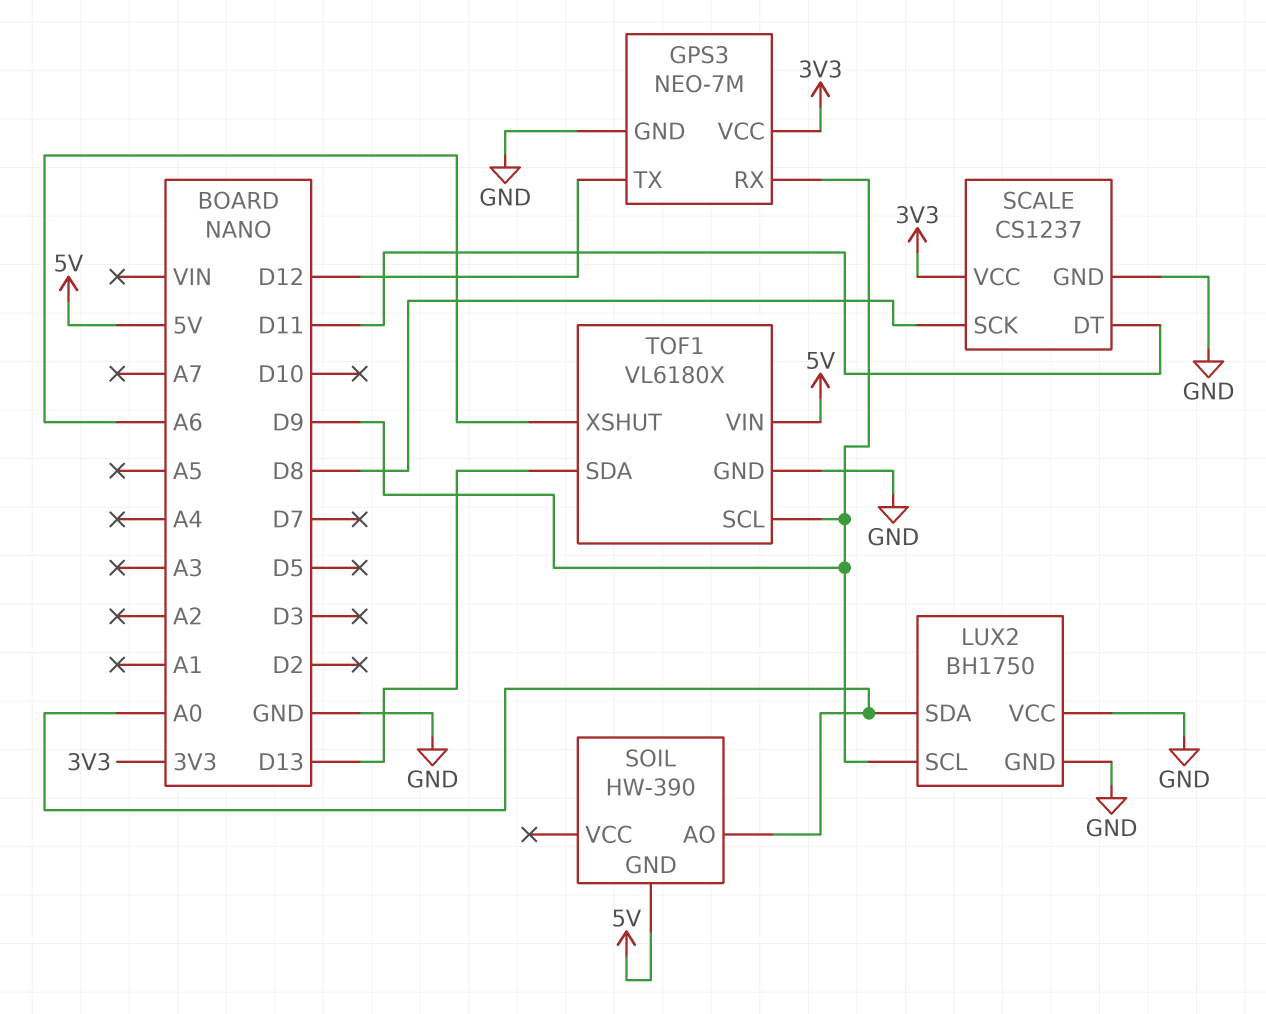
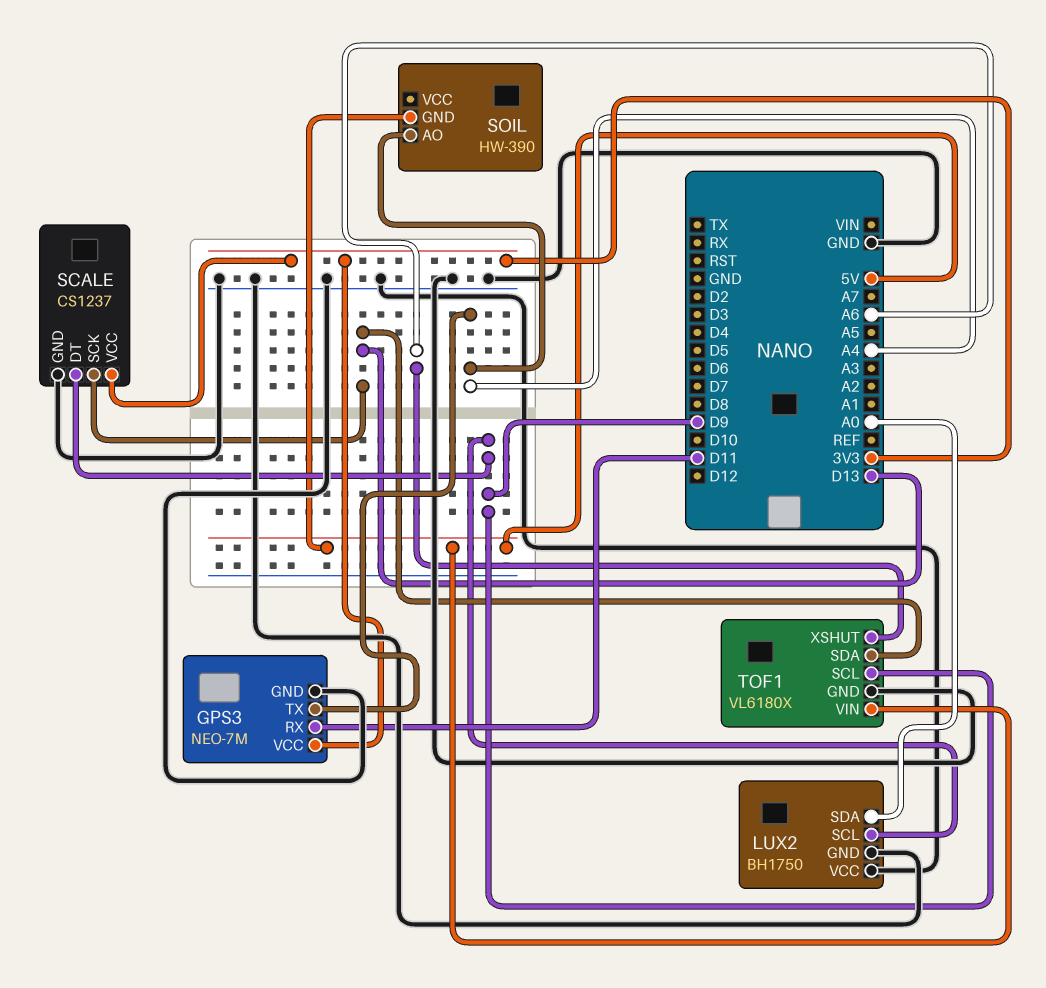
GPS3 pin RX: D9 -> D11
GPS3 pin TX: D12 -> A4
SCALE pin DT: D11 -> D9
SCALE pin SCK: D8 -> D13
SOIL pin AO: A0 -> A4

